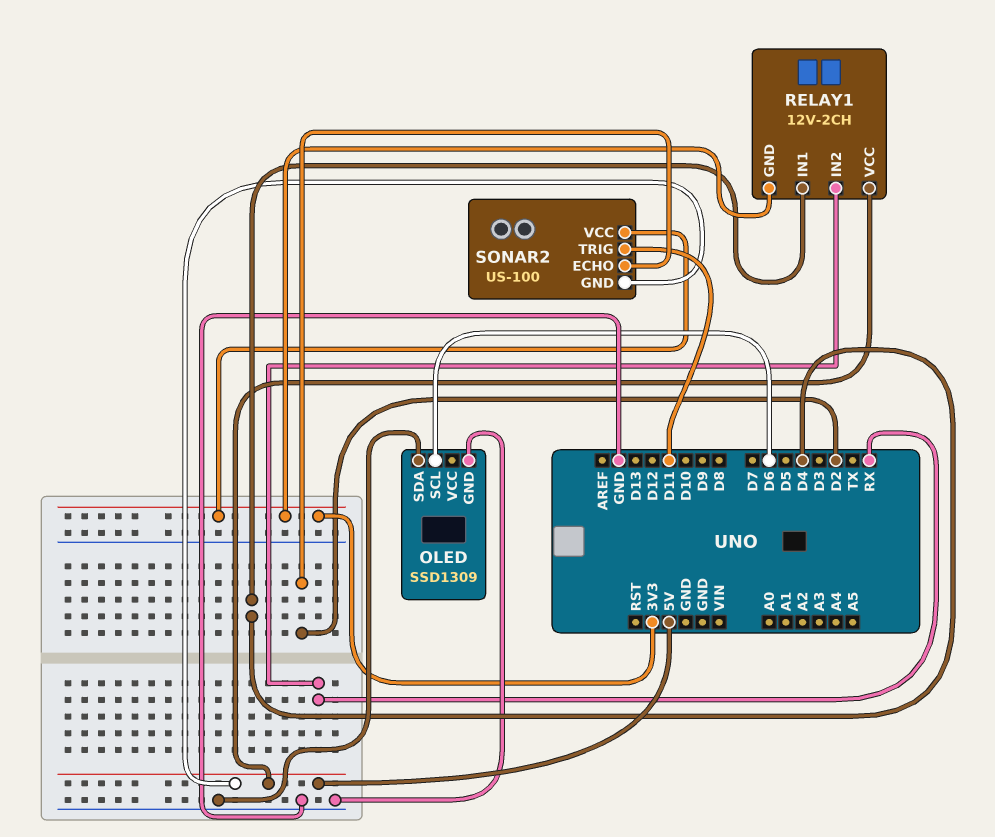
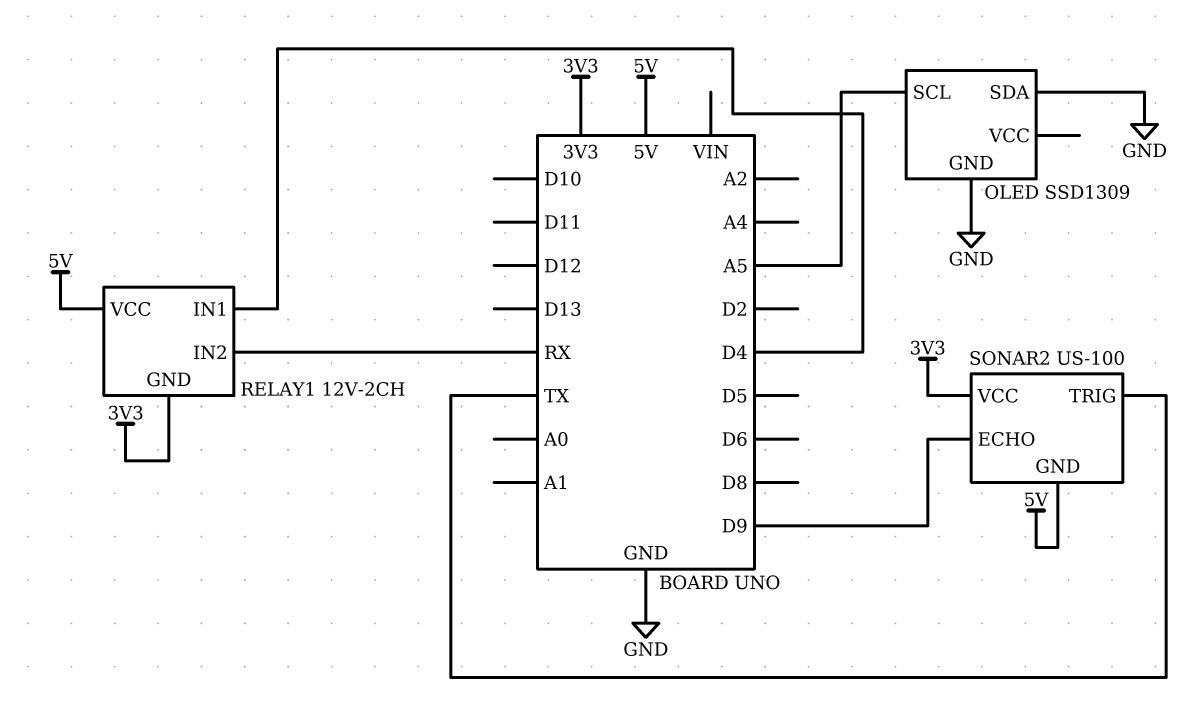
OLED pin SCL: D6 -> A5
SONAR2 pin ECHO: D2 -> D9
SONAR2 pin TRIG: D11 -> TX

